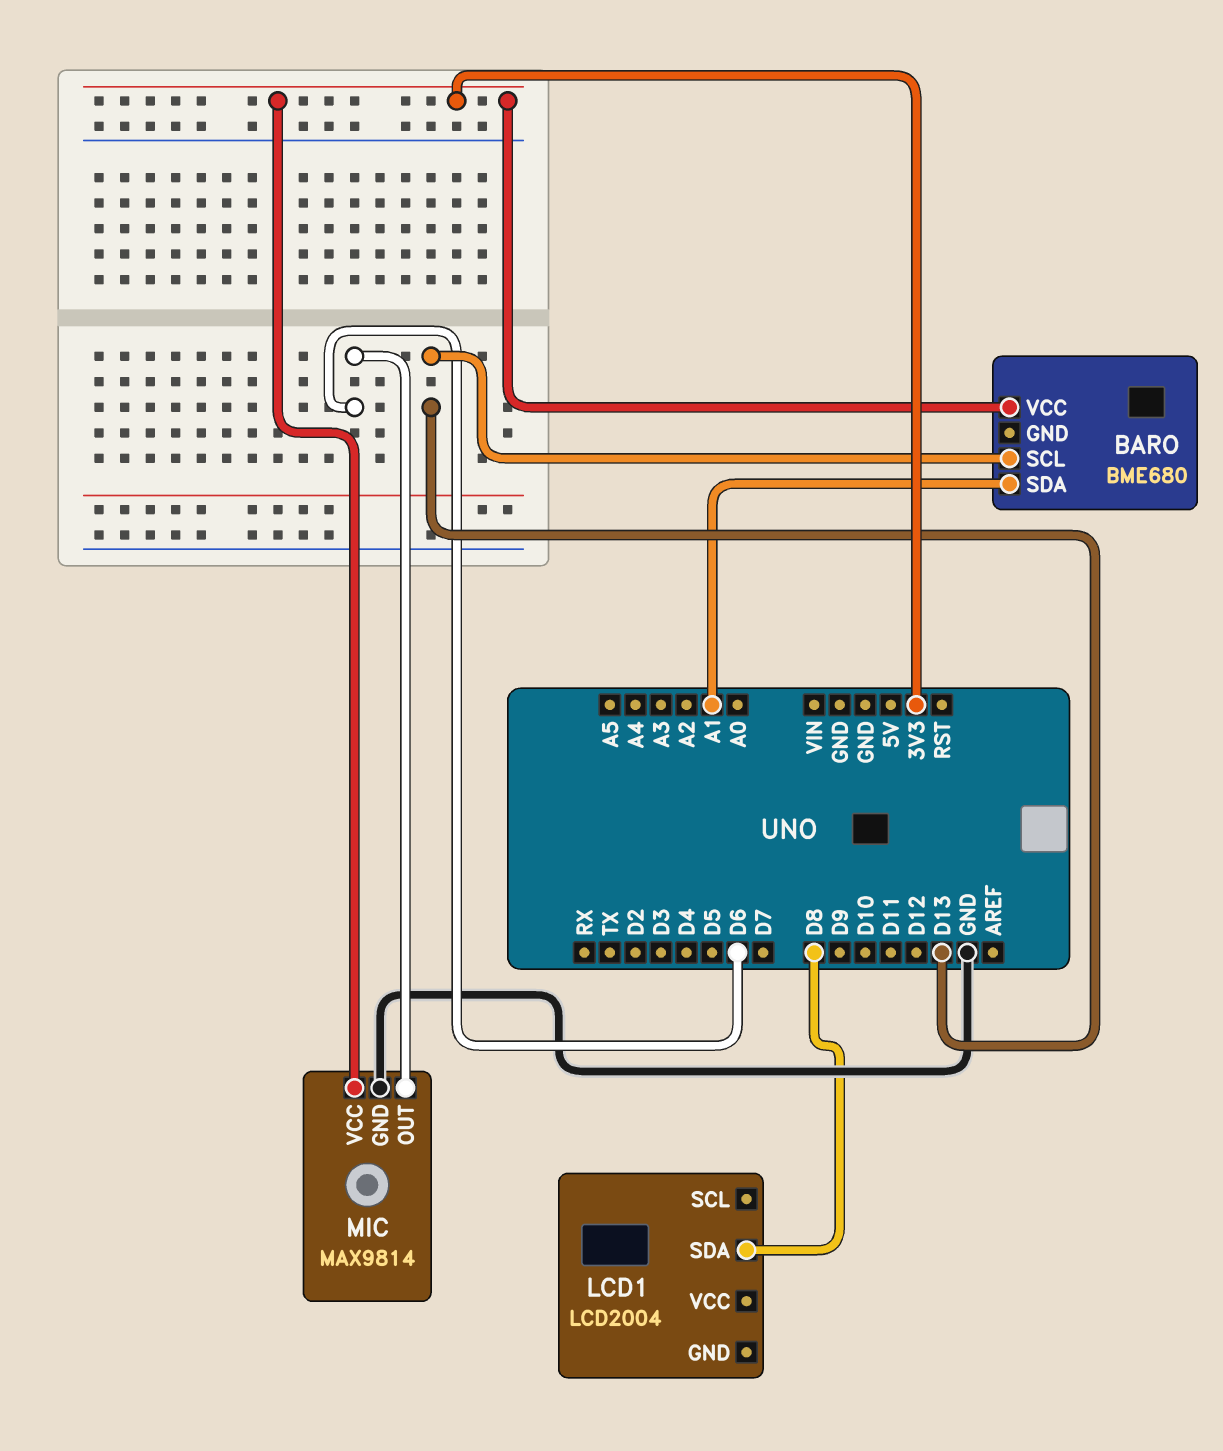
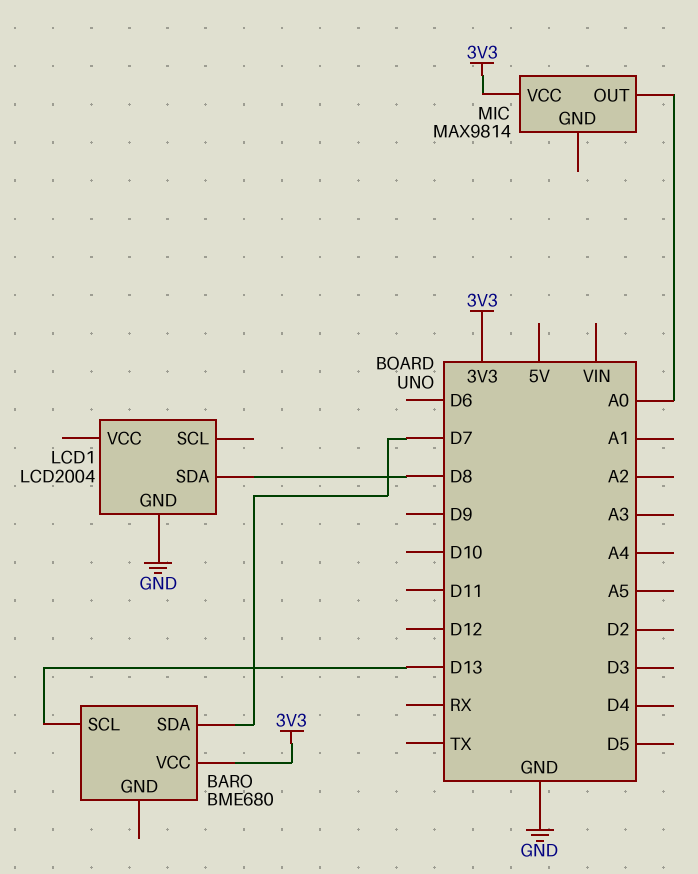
BARO pin SDA: A1 -> D7
LCD1 pin GND: none -> GND
MIC pin GND: GND -> none
MIC pin OUT: D6 -> A0

